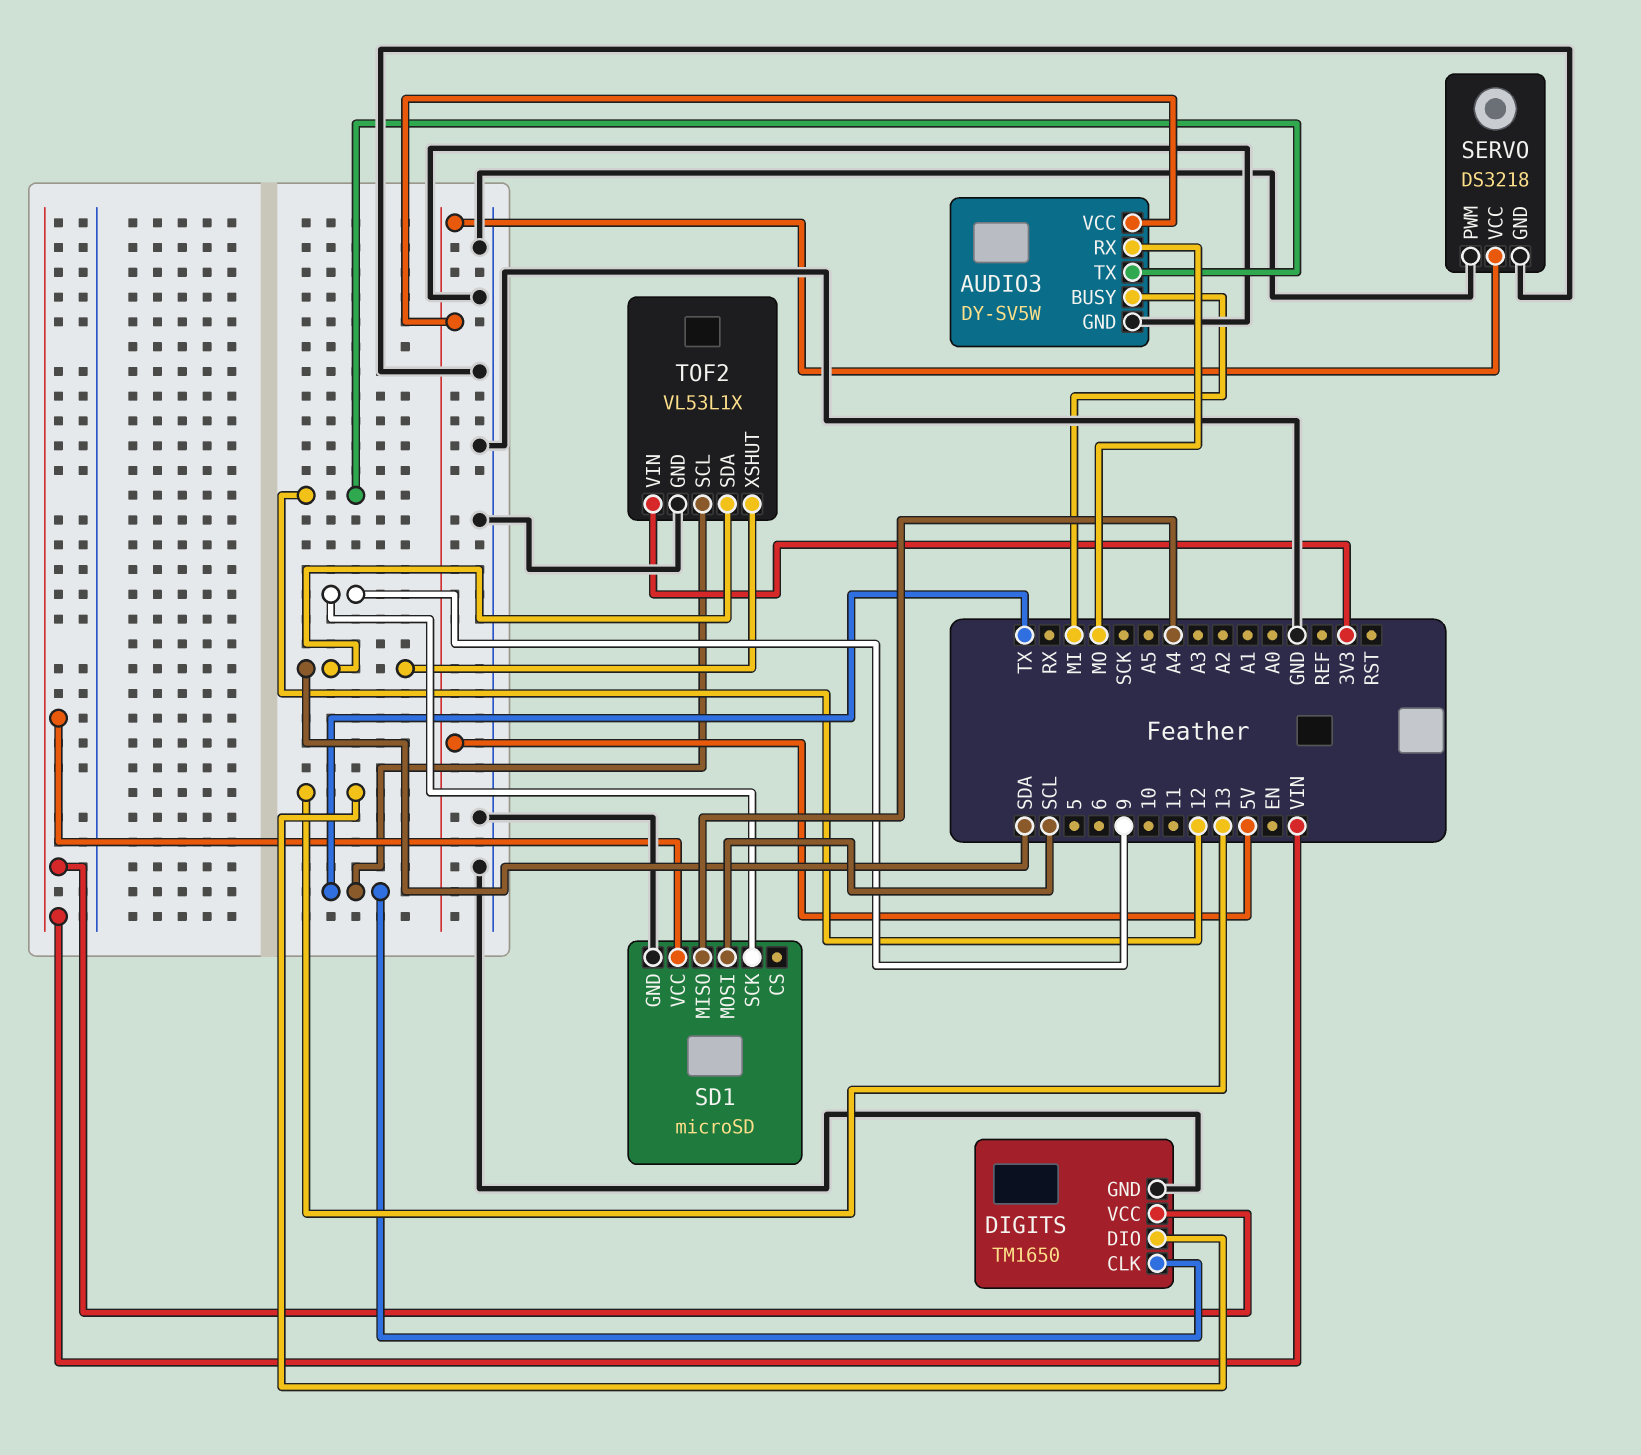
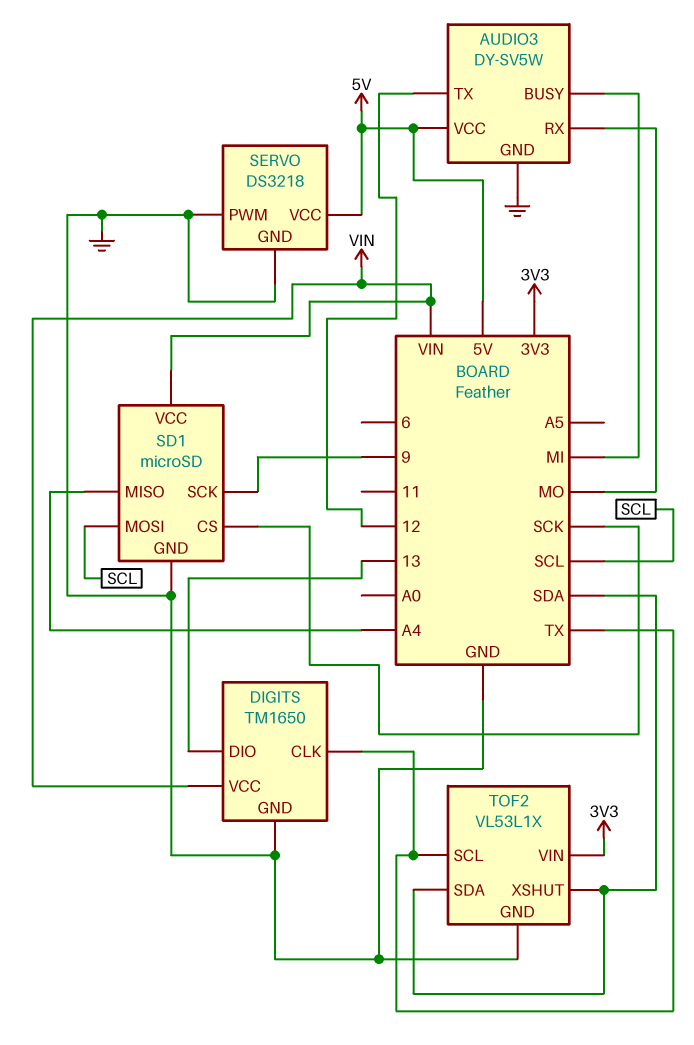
SD1 pin CS: none -> SCK

